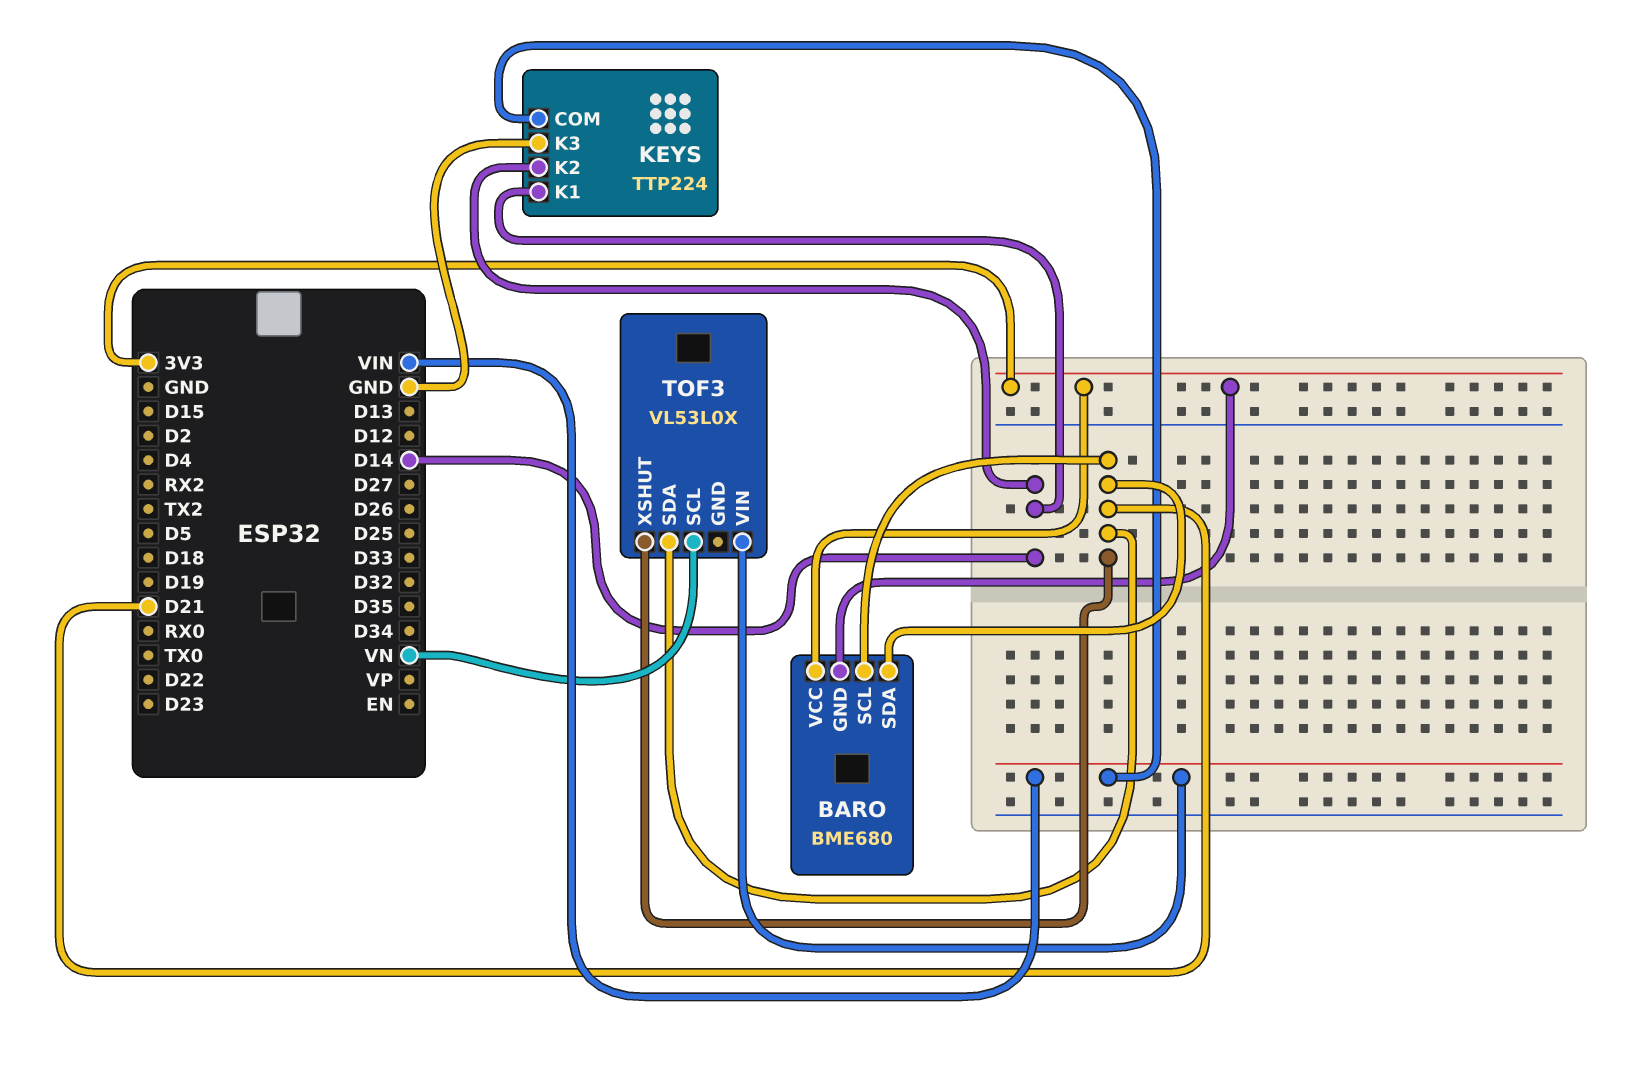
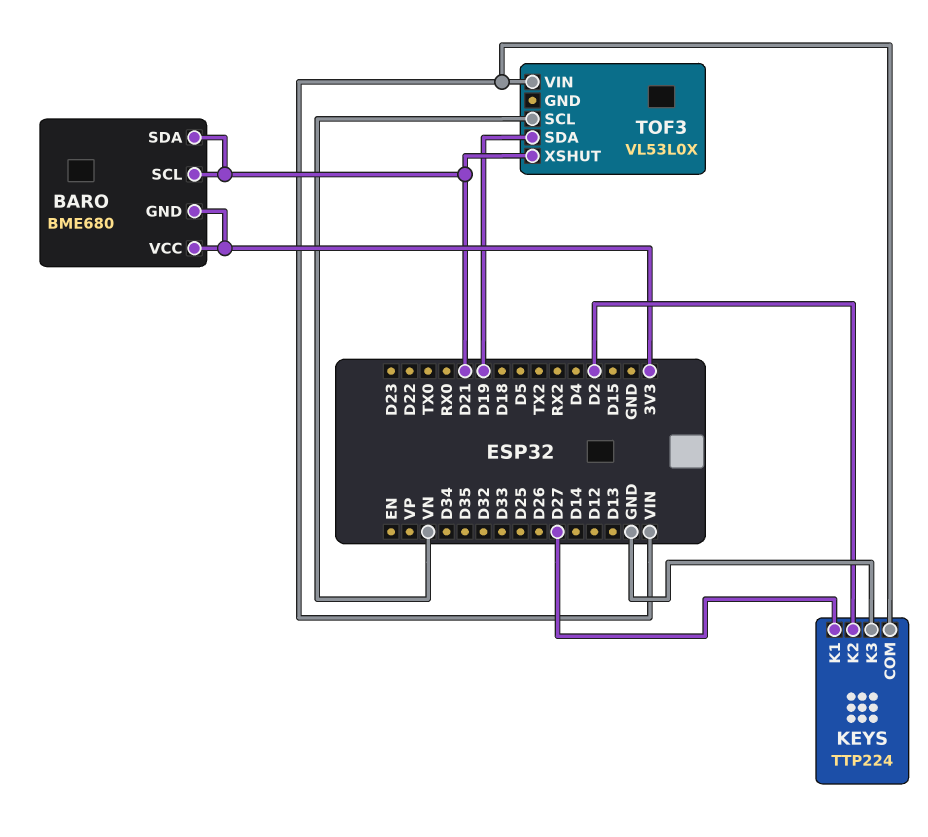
KEYS pin K1: D14 -> D27
KEYS pin K2: D14 -> D2
TOF3 pin SDA: D21 -> D19

